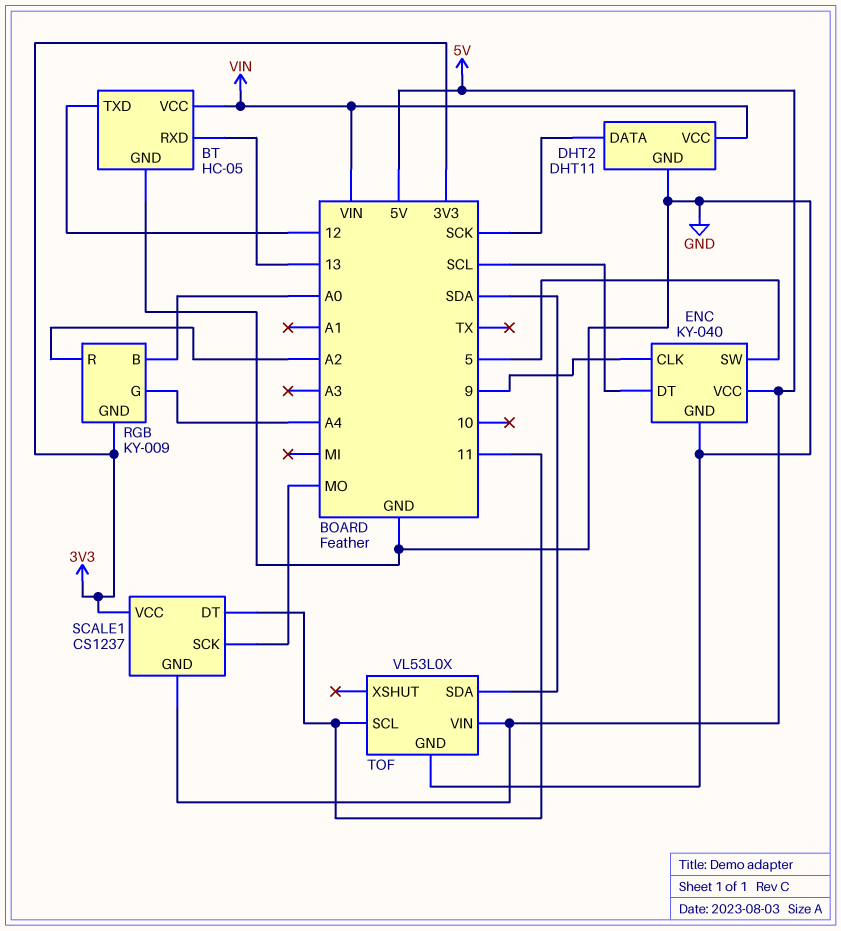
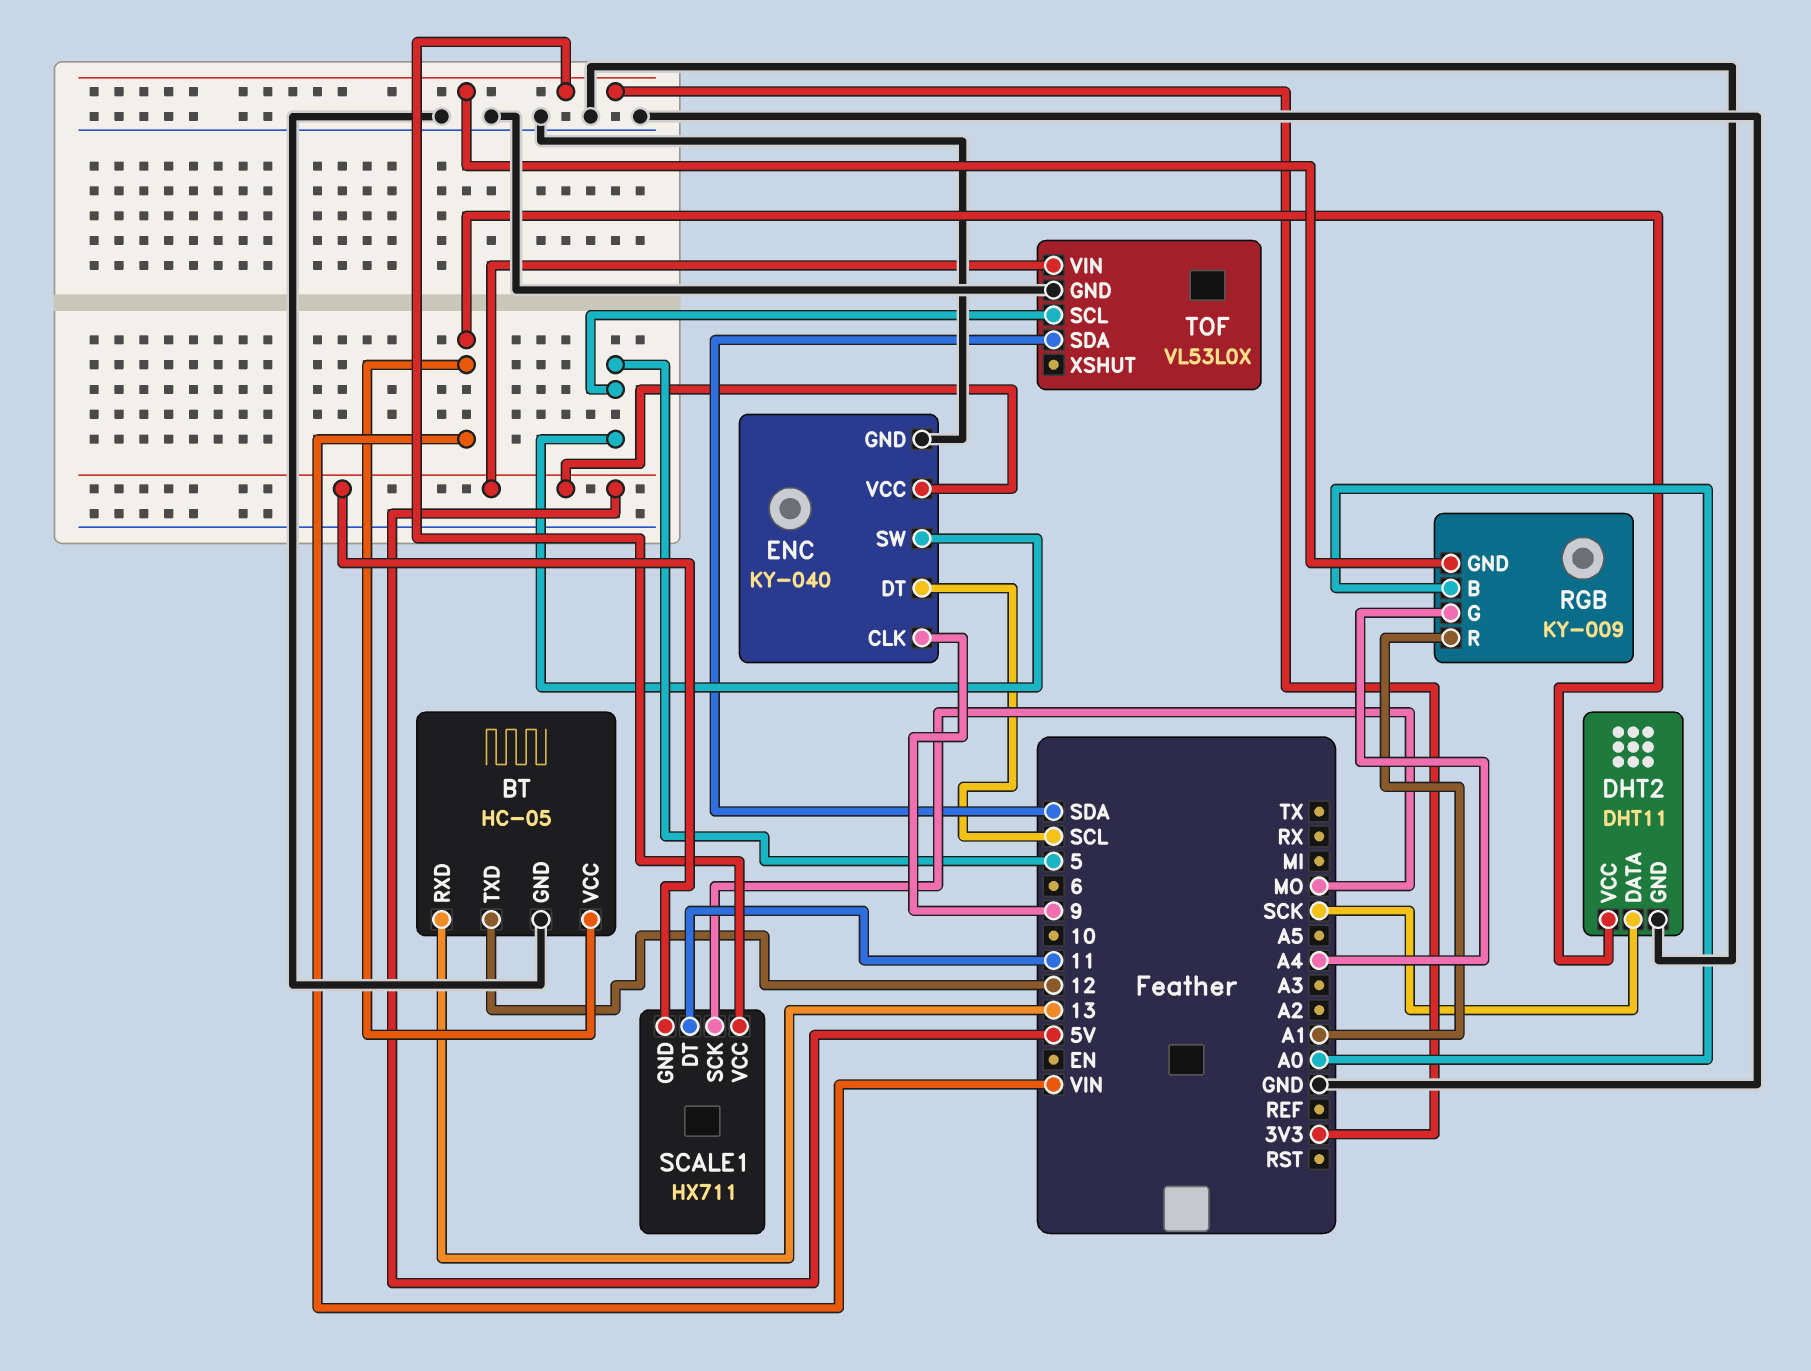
RGB pin R: A2 -> A1
SCALE1: CS1237 -> HX711
TOF pin SCL: 11 -> 5

